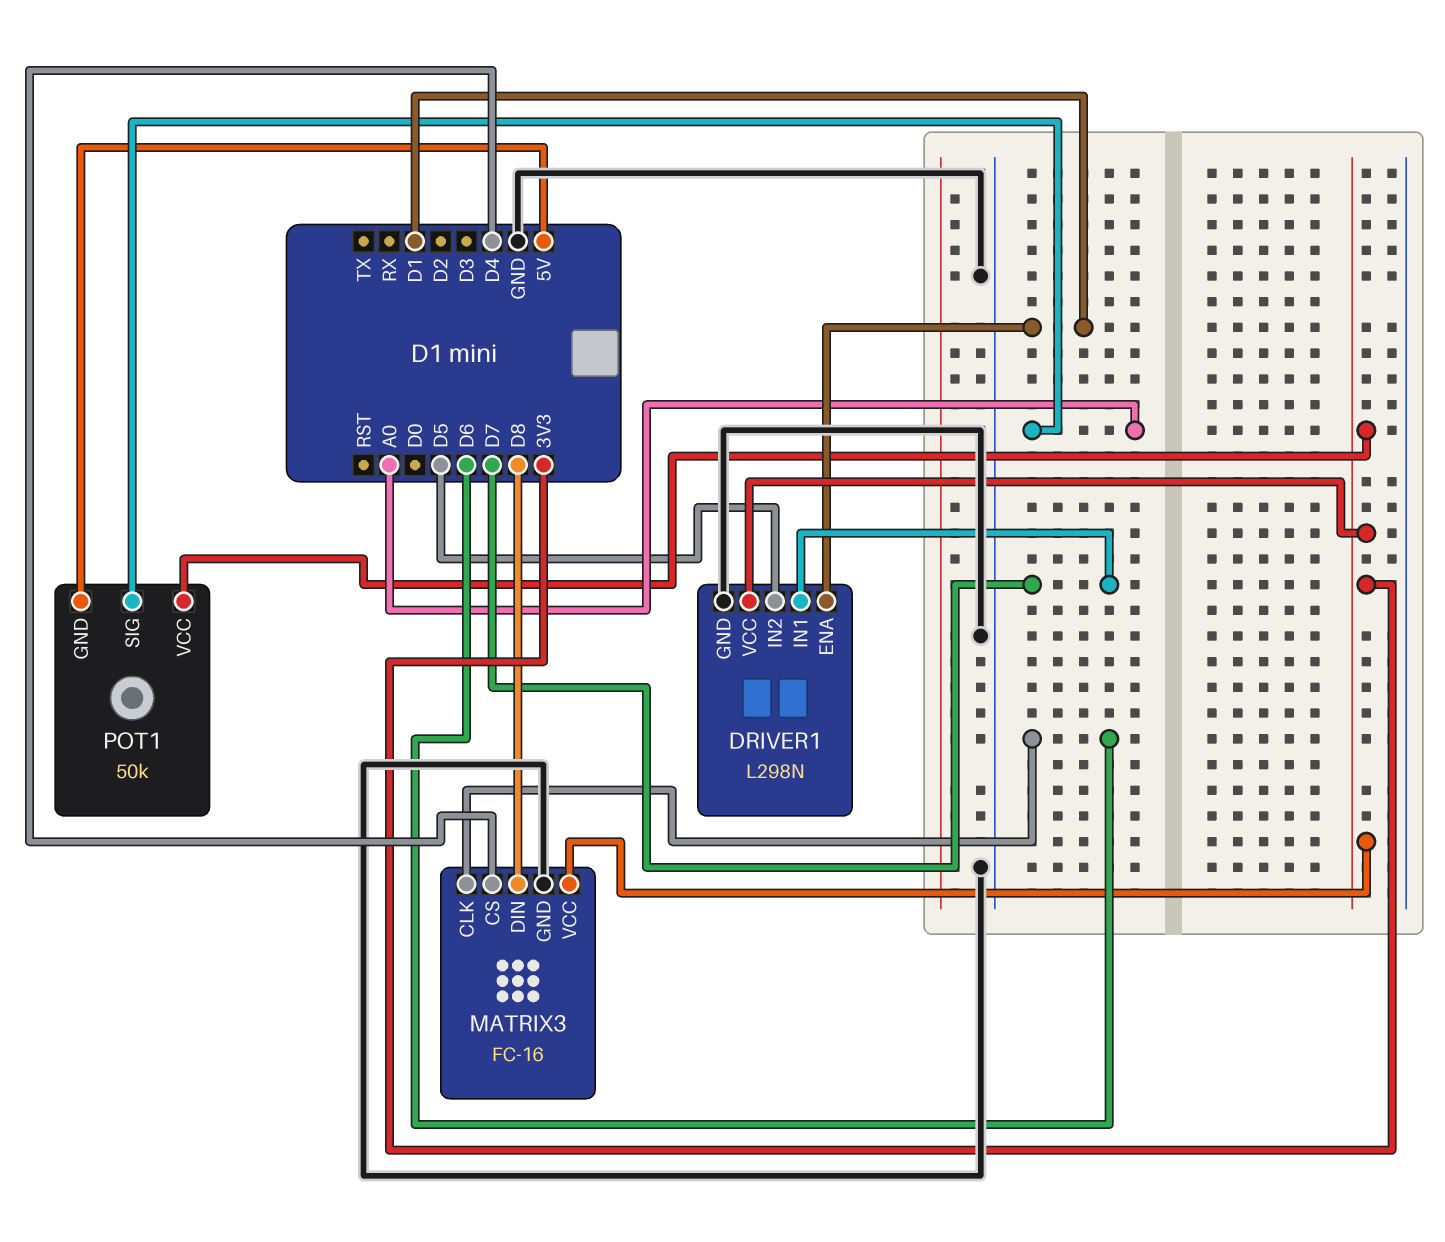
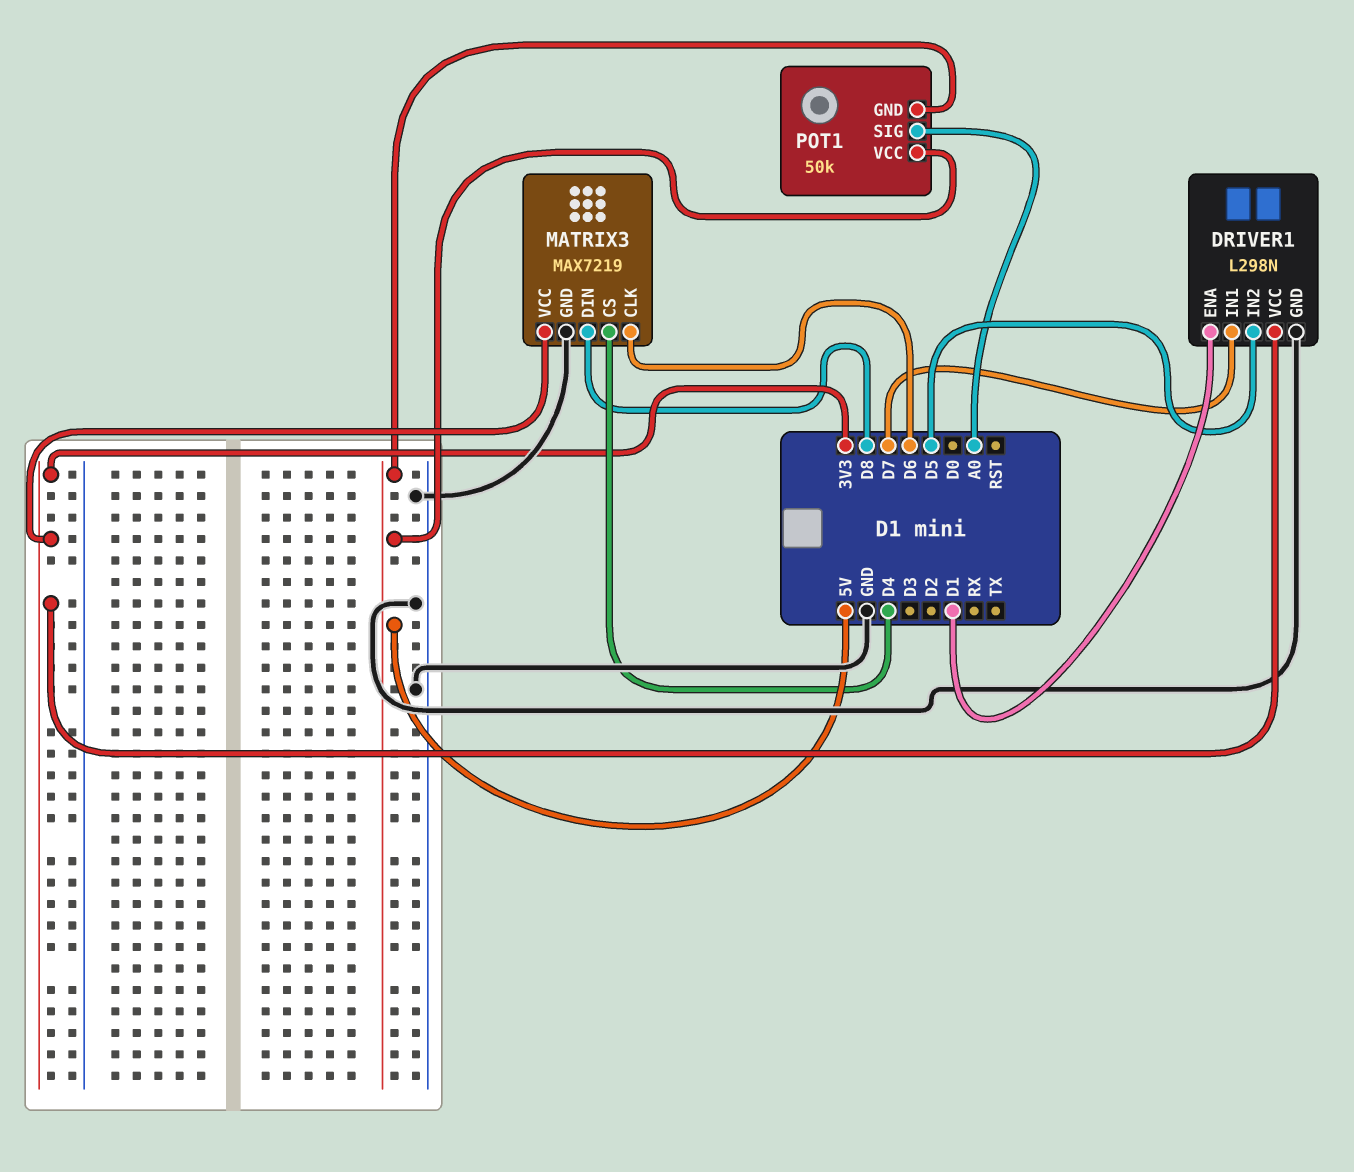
MATRIX3: FC-16 -> MAX7219
POT1 pin VCC: 3V3 -> 5V

